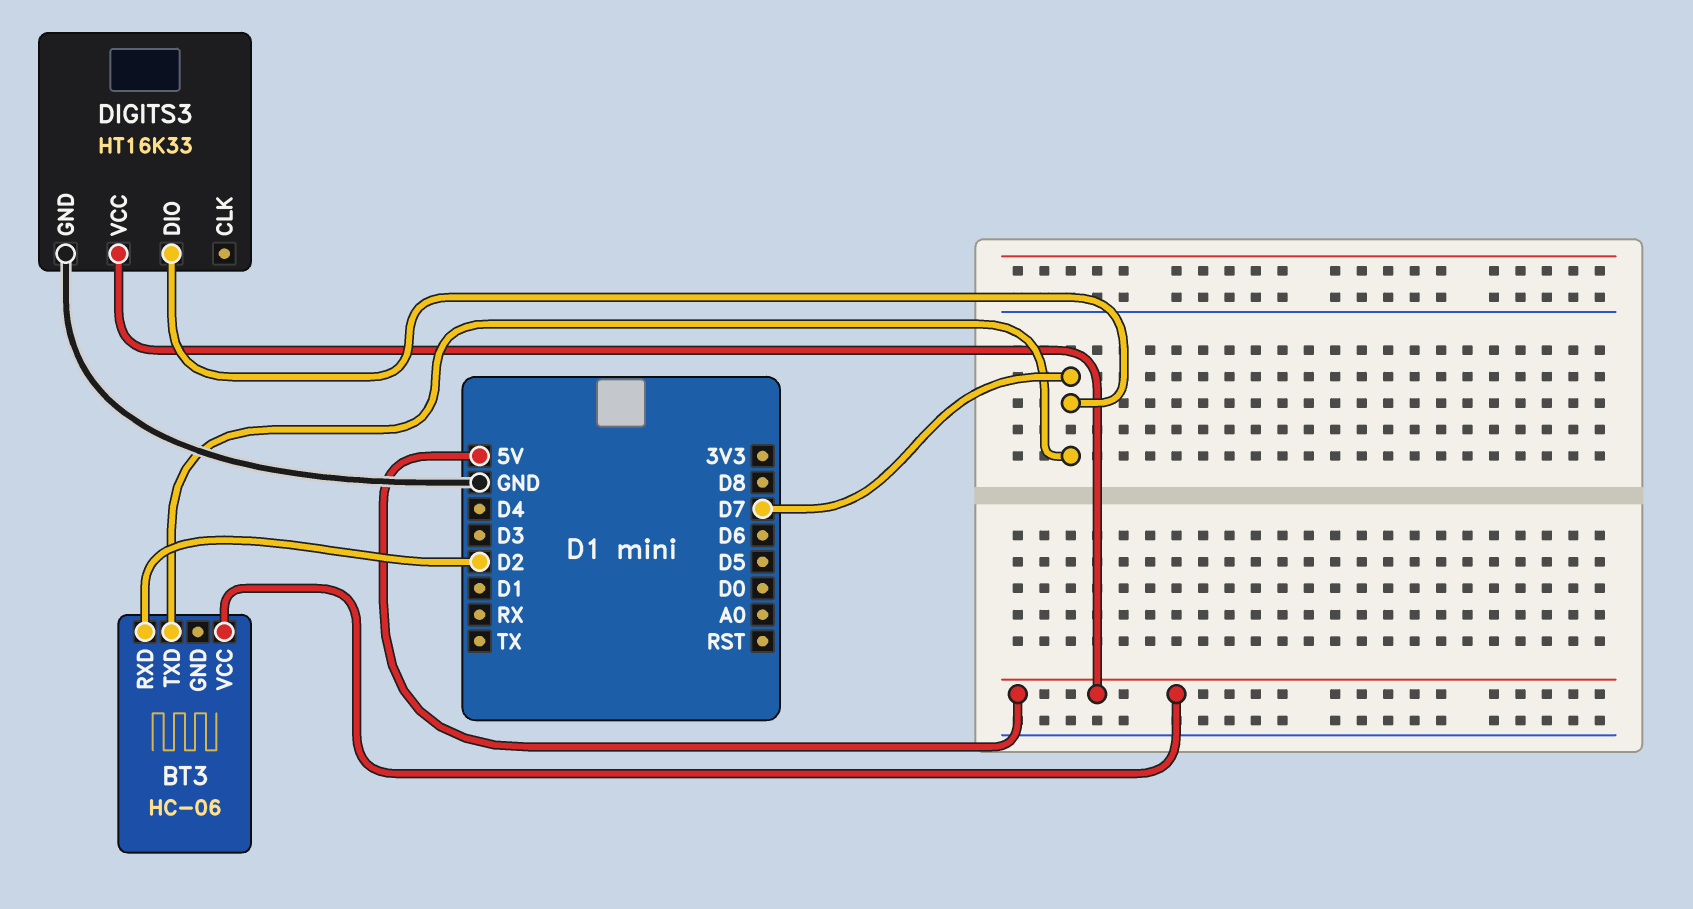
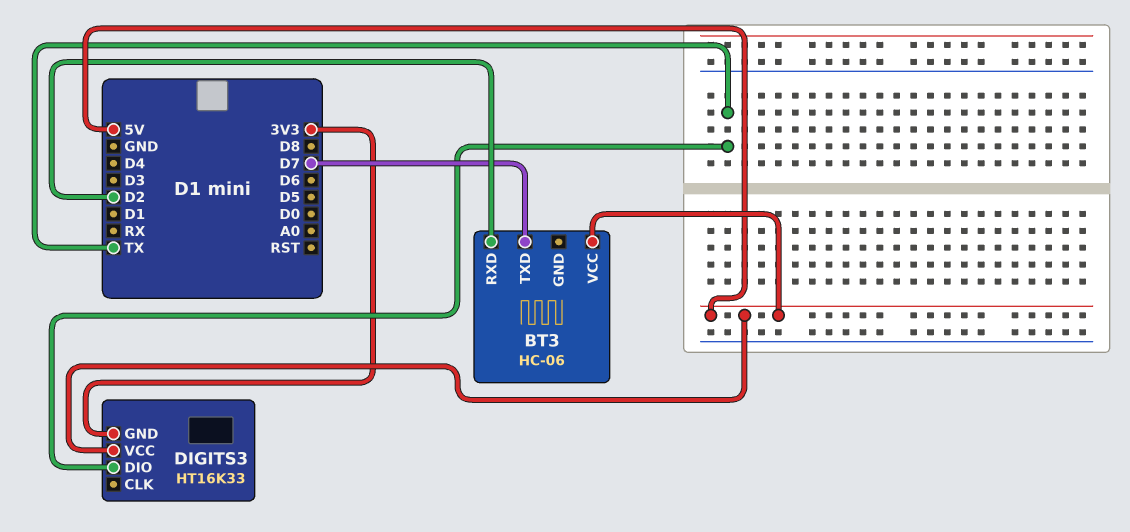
DIGITS3 pin DIO: D7 -> TX
DIGITS3 pin GND: GND -> 3V3

